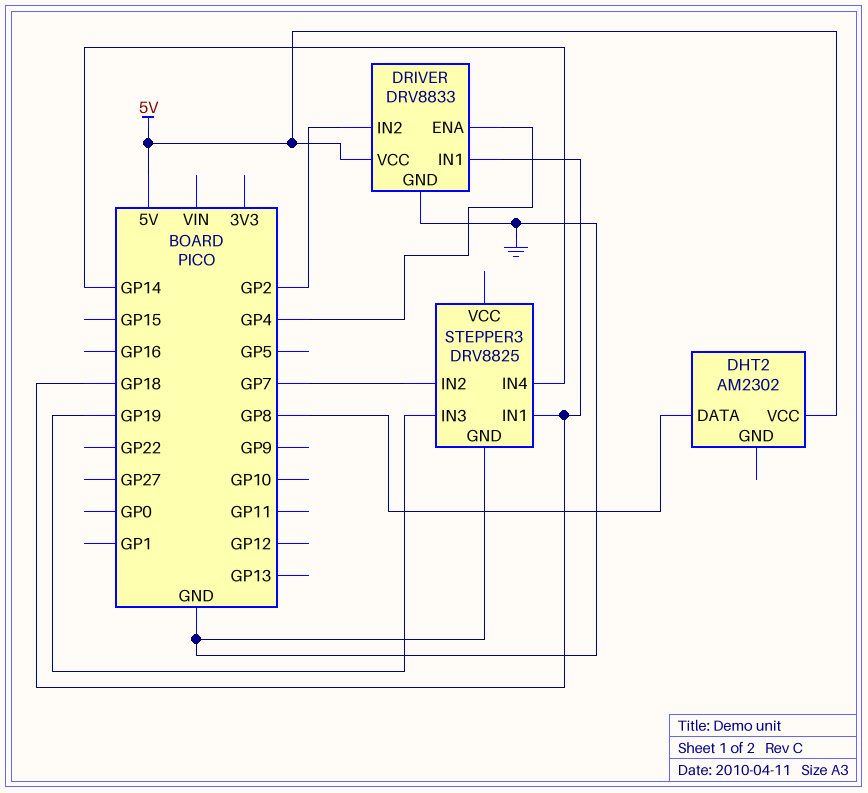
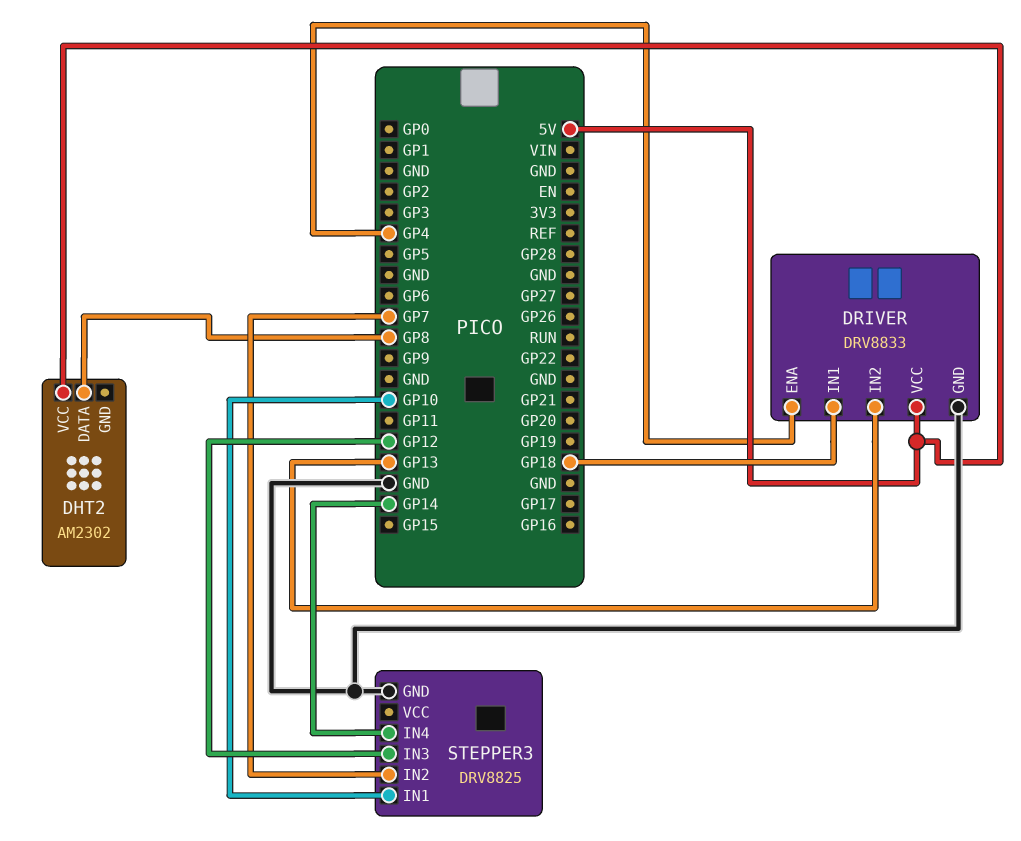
DRIVER pin IN2: GP2 -> GP13
STEPPER3 pin IN1: GP18 -> GP10
STEPPER3 pin IN3: GP19 -> GP12

